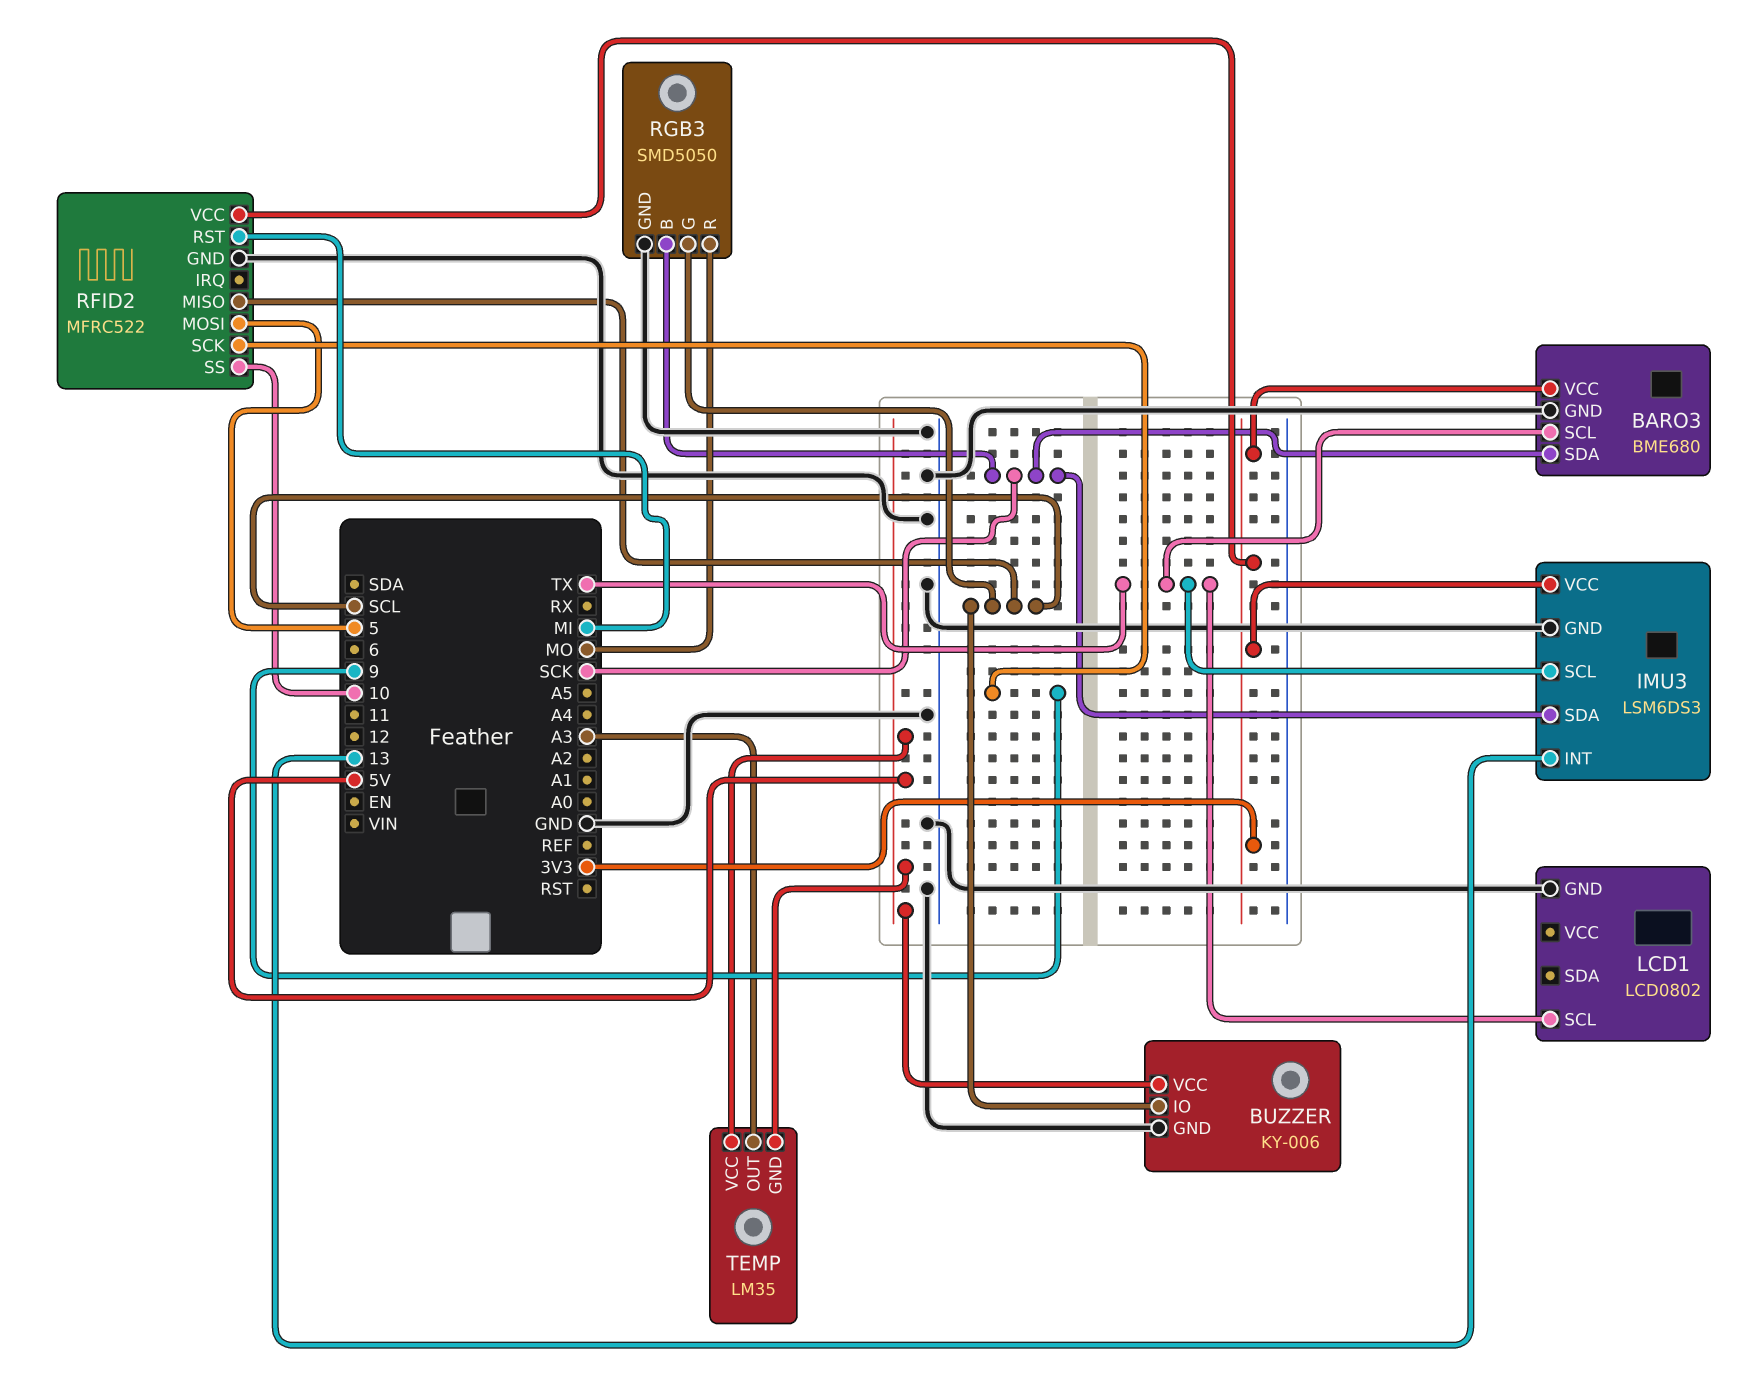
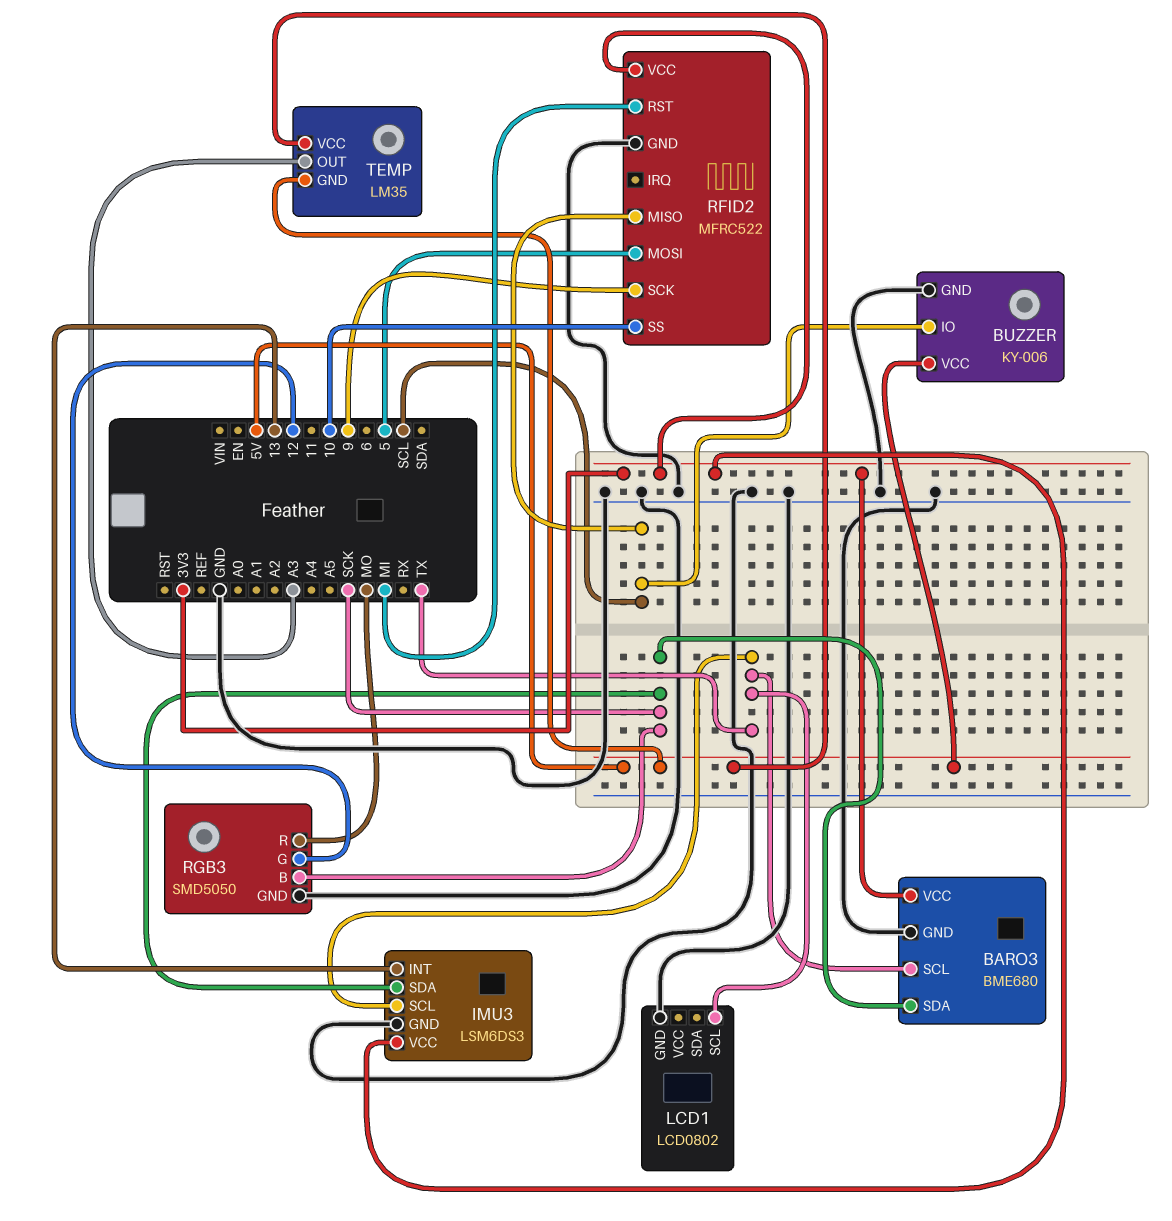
RGB3 pin G: SCL -> 12

